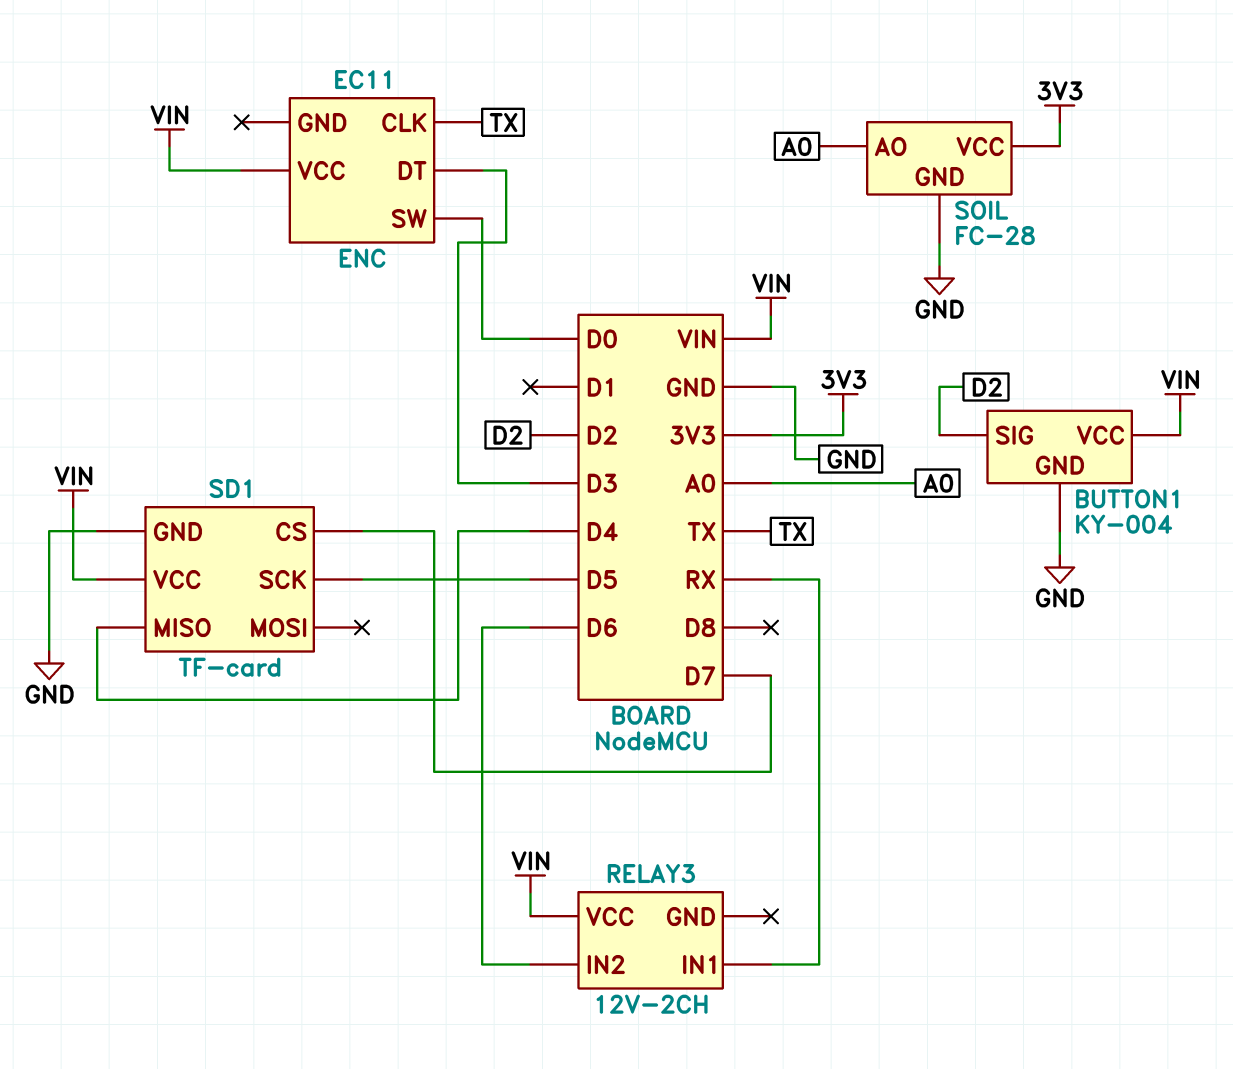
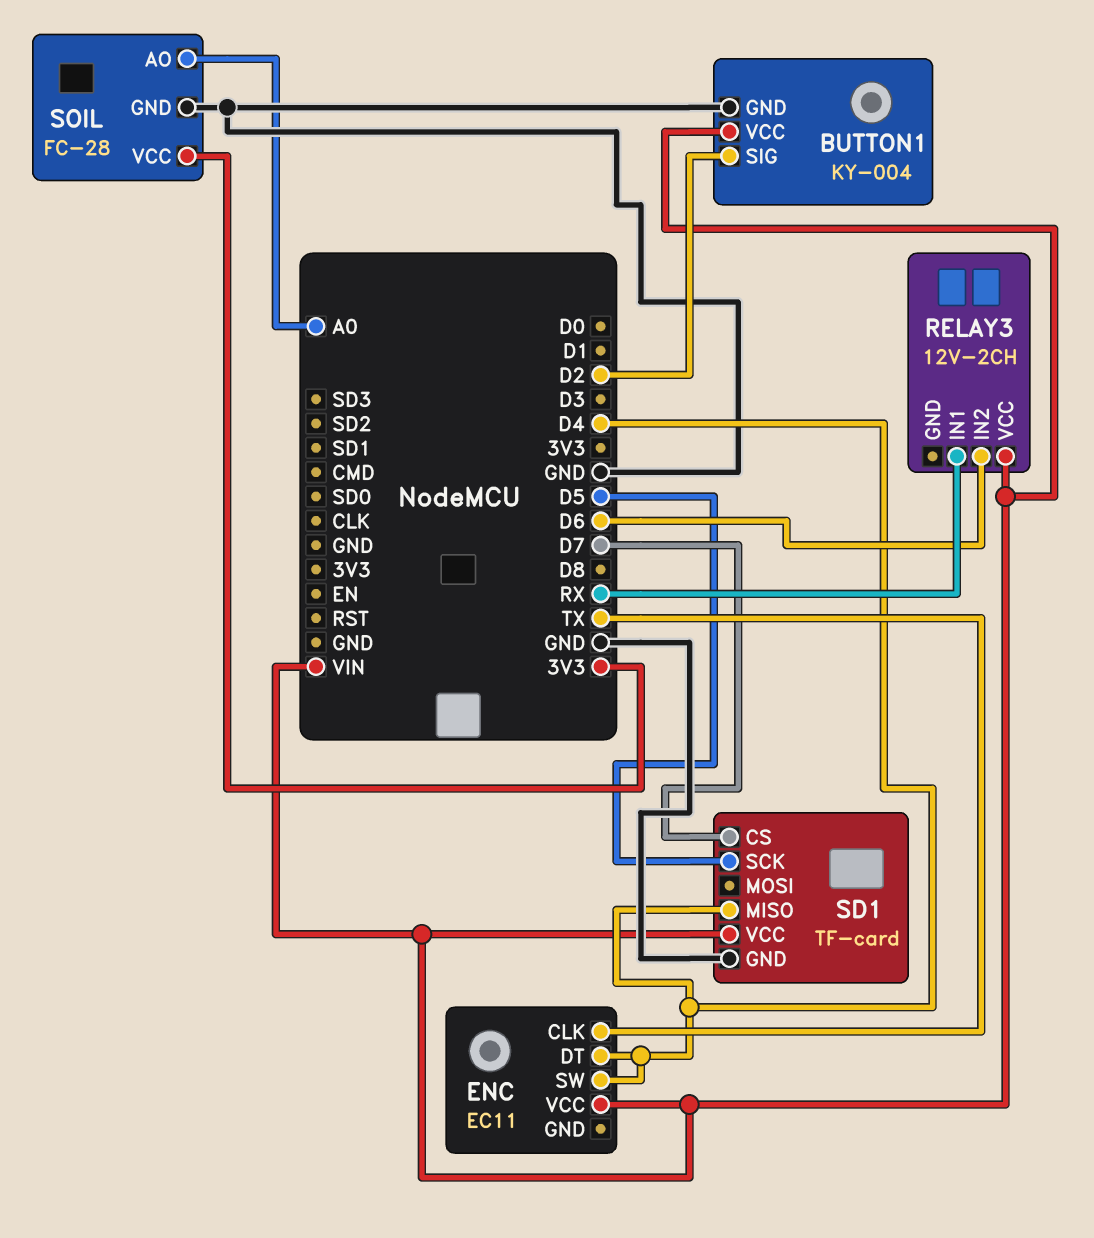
ENC pin DT: D3 -> D4
ENC pin SW: D0 -> D4

